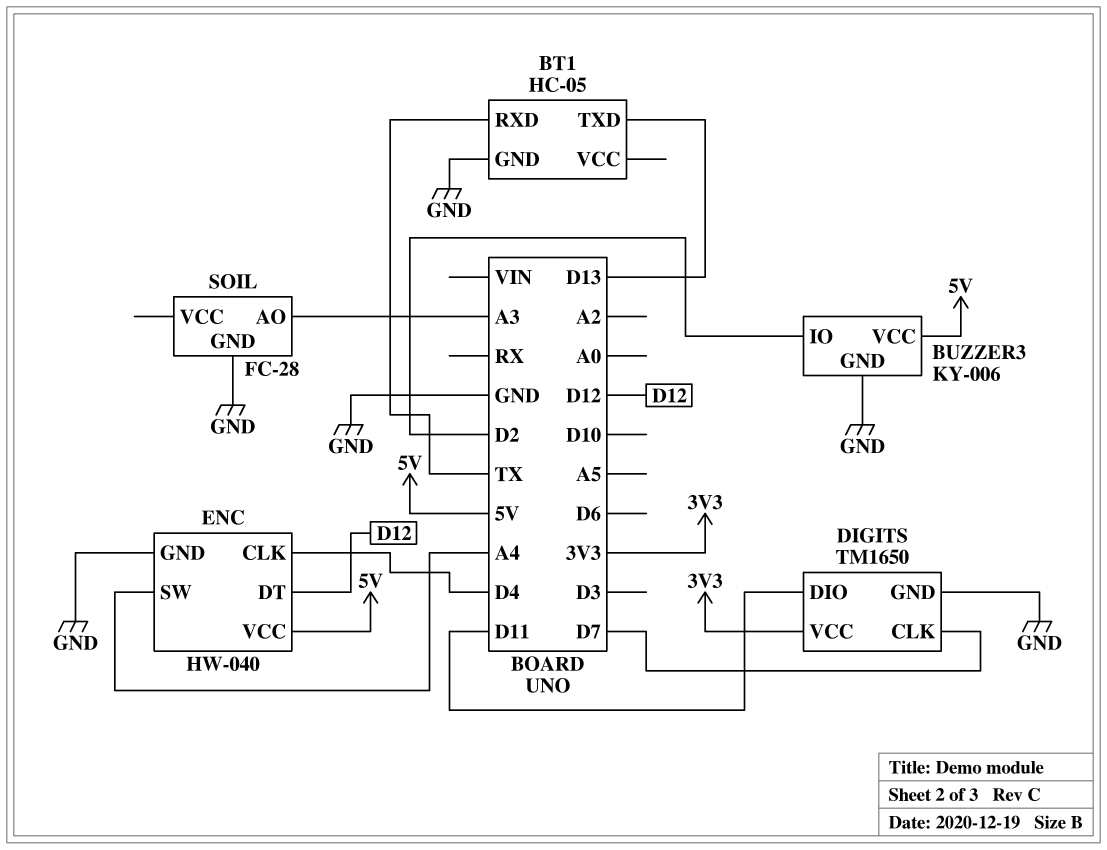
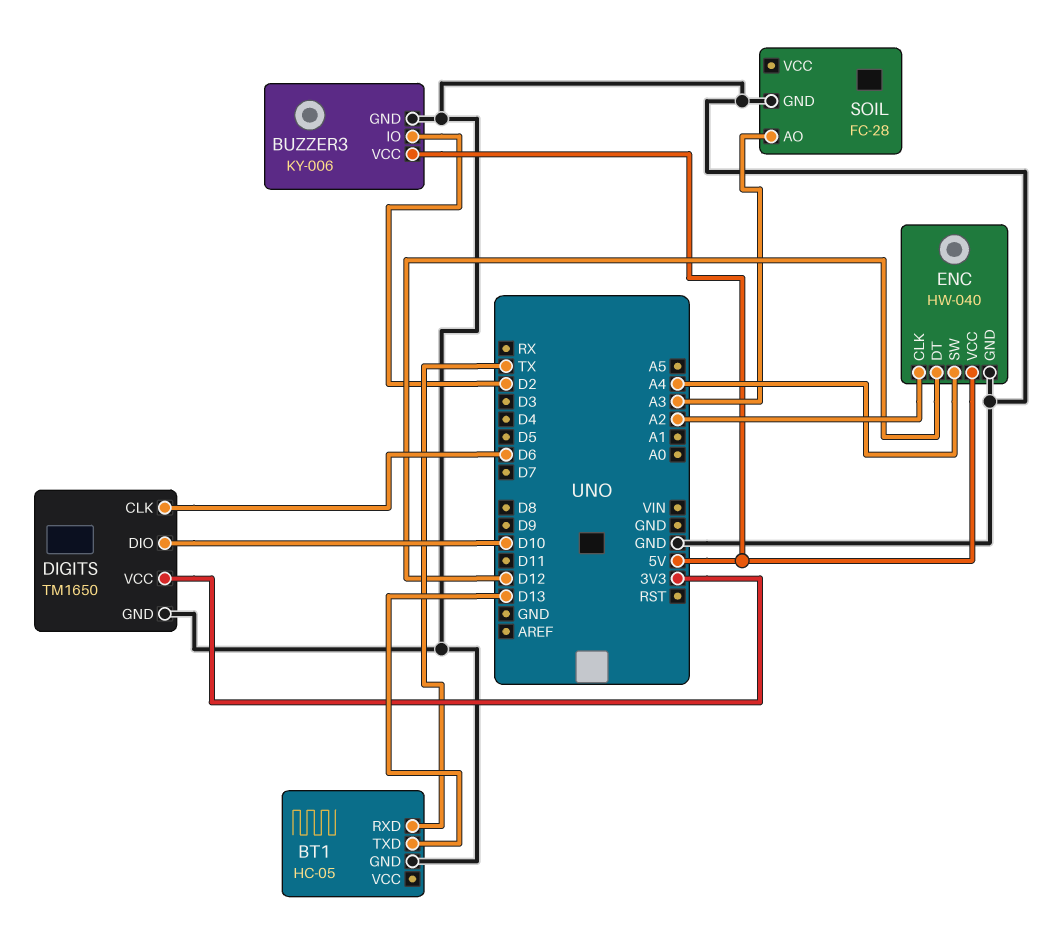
DIGITS pin CLK: D7 -> D6
DIGITS pin DIO: D11 -> D10
ENC pin CLK: D4 -> A2

